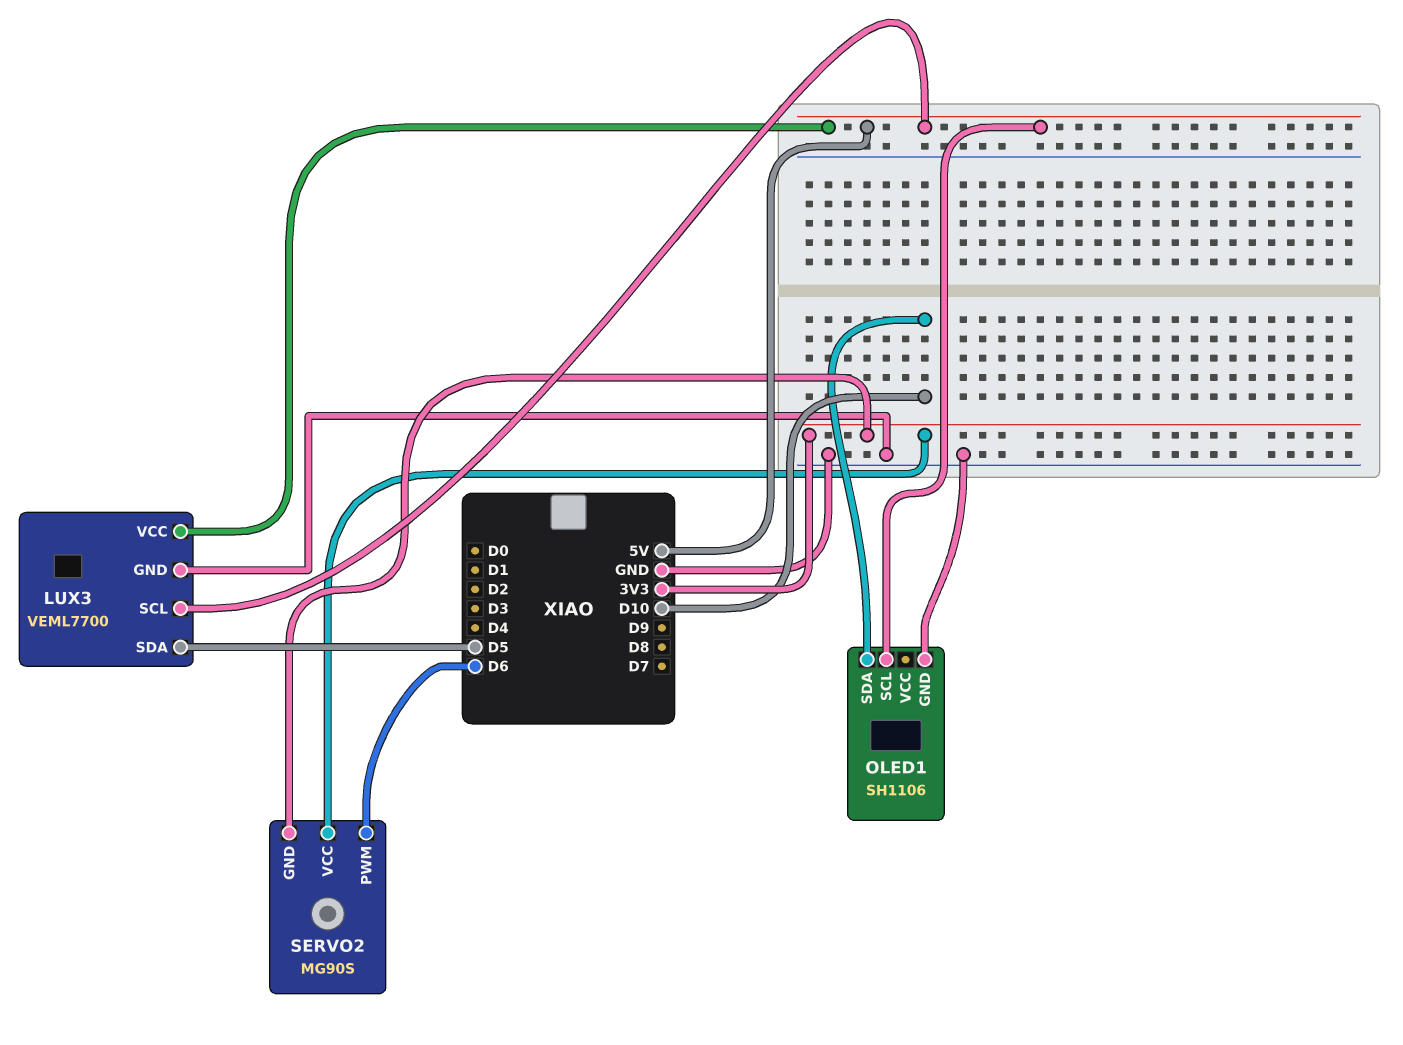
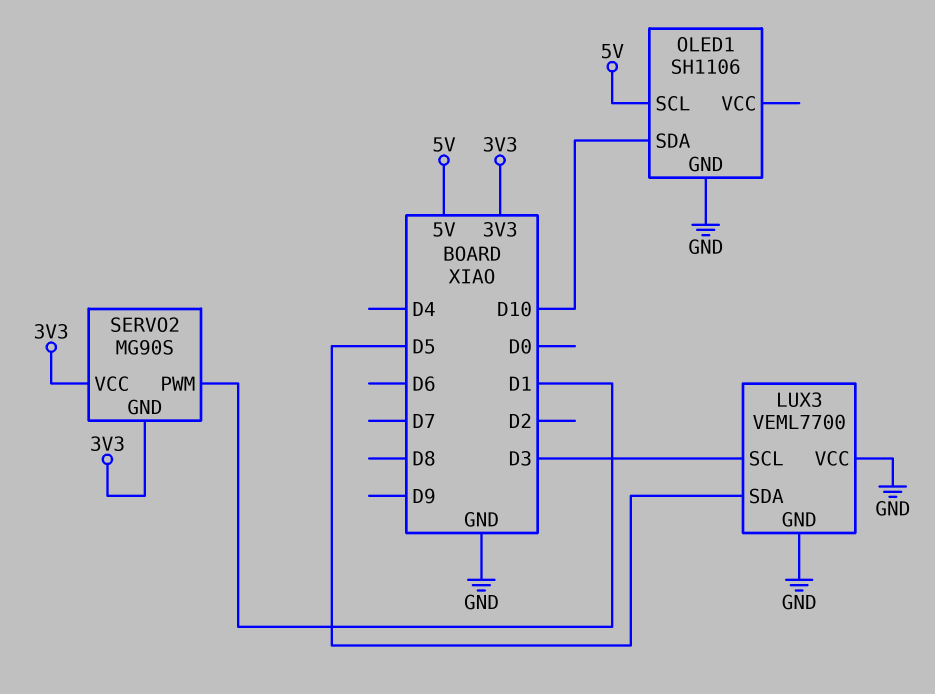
LUX3 pin SCL: 5V -> D3
LUX3 pin VCC: 5V -> GND
SERVO2 pin PWM: D6 -> D1

